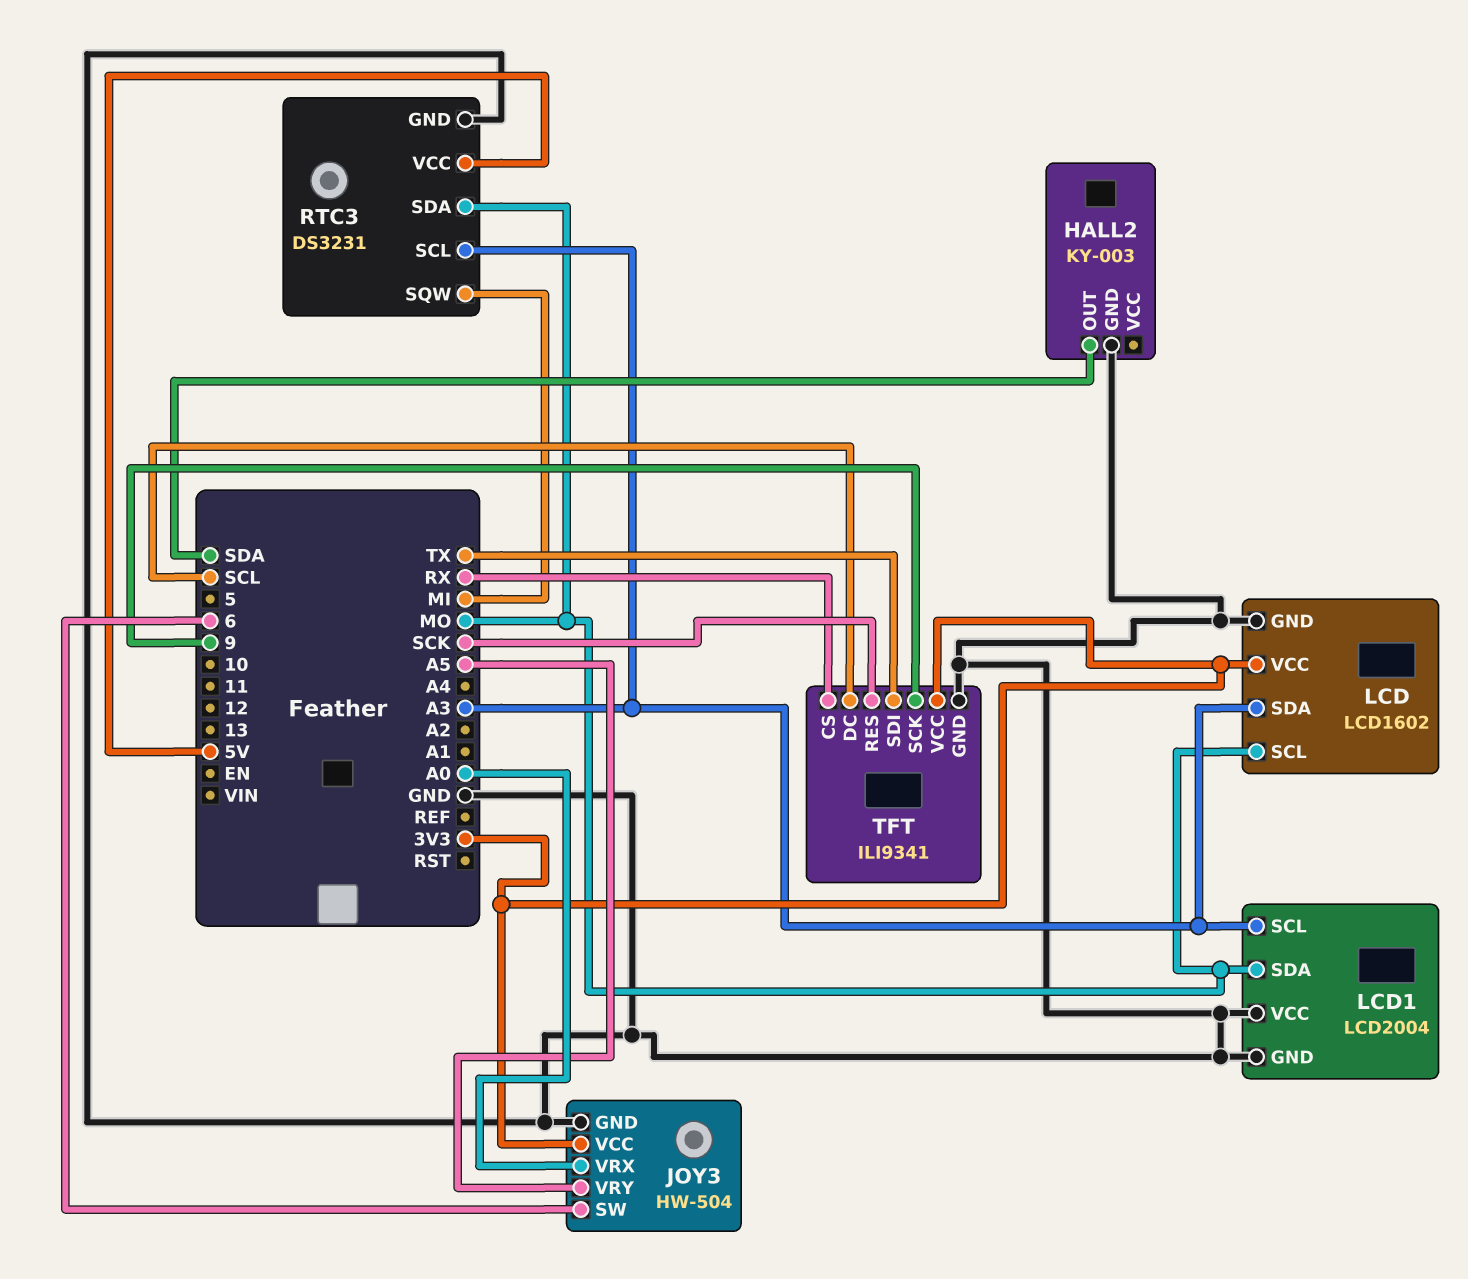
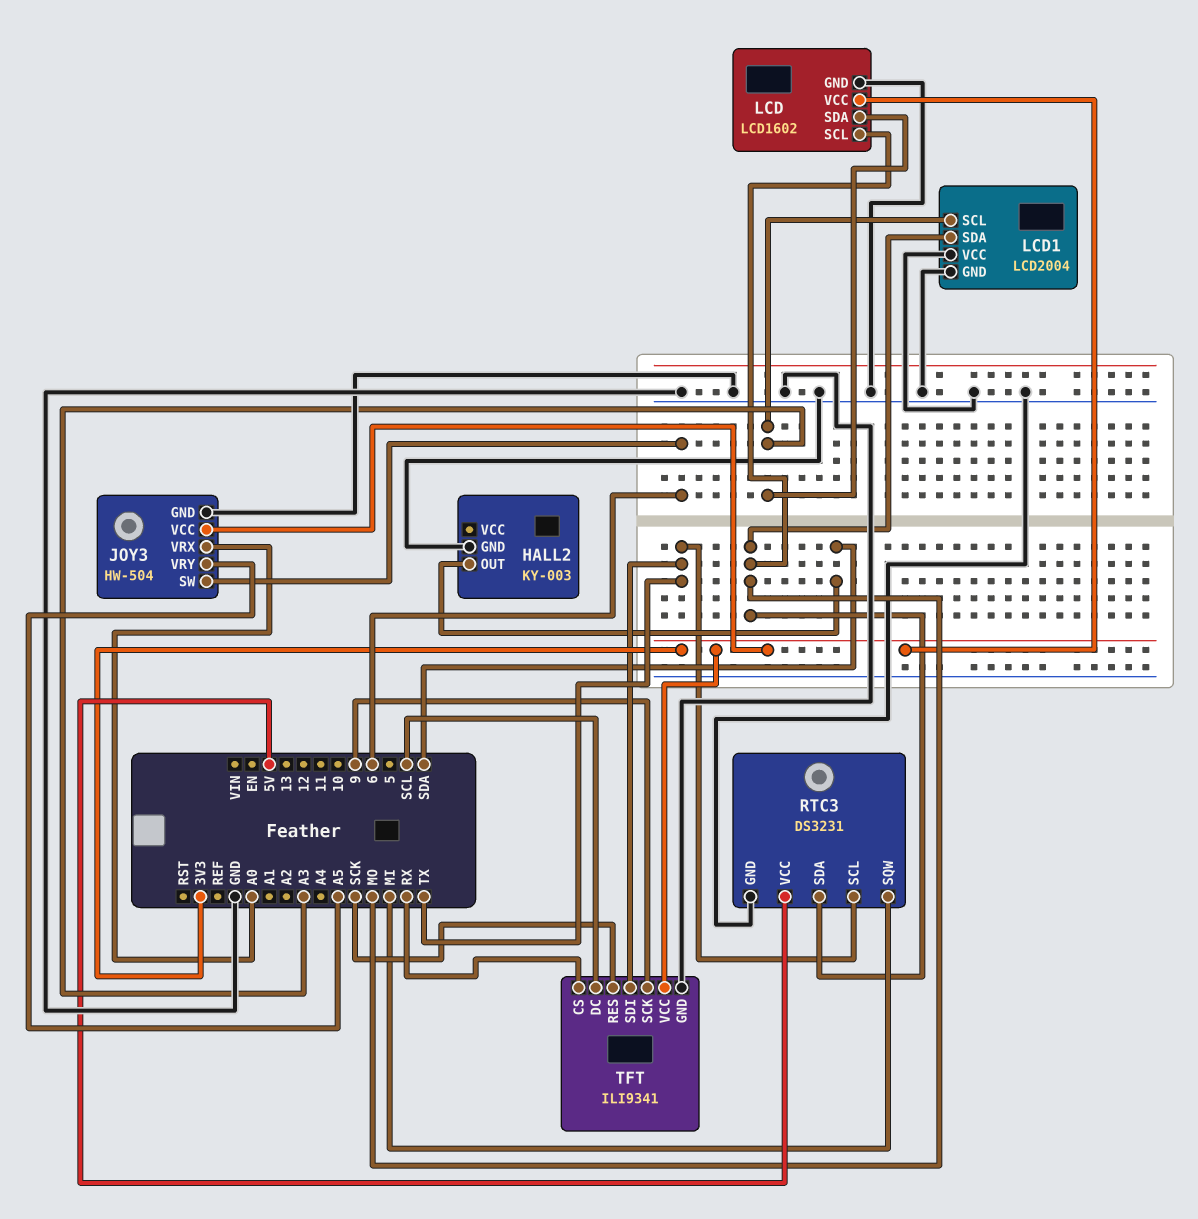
RTC3 pin SCL: A3 -> TX

